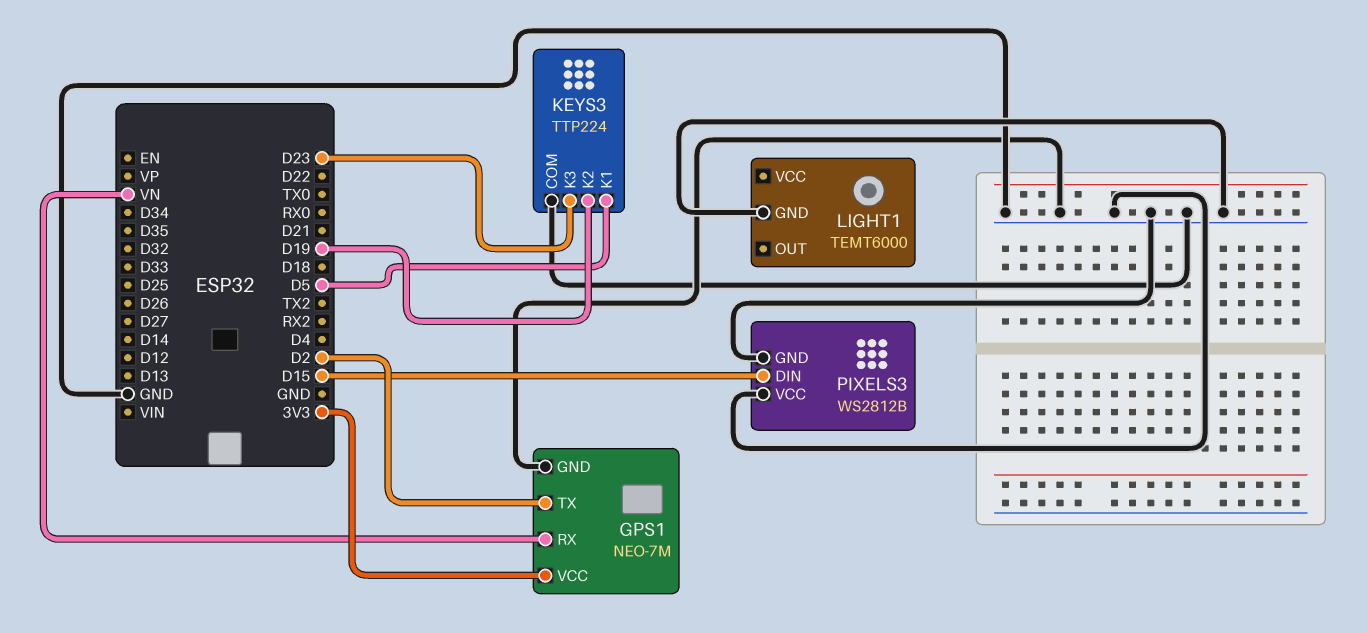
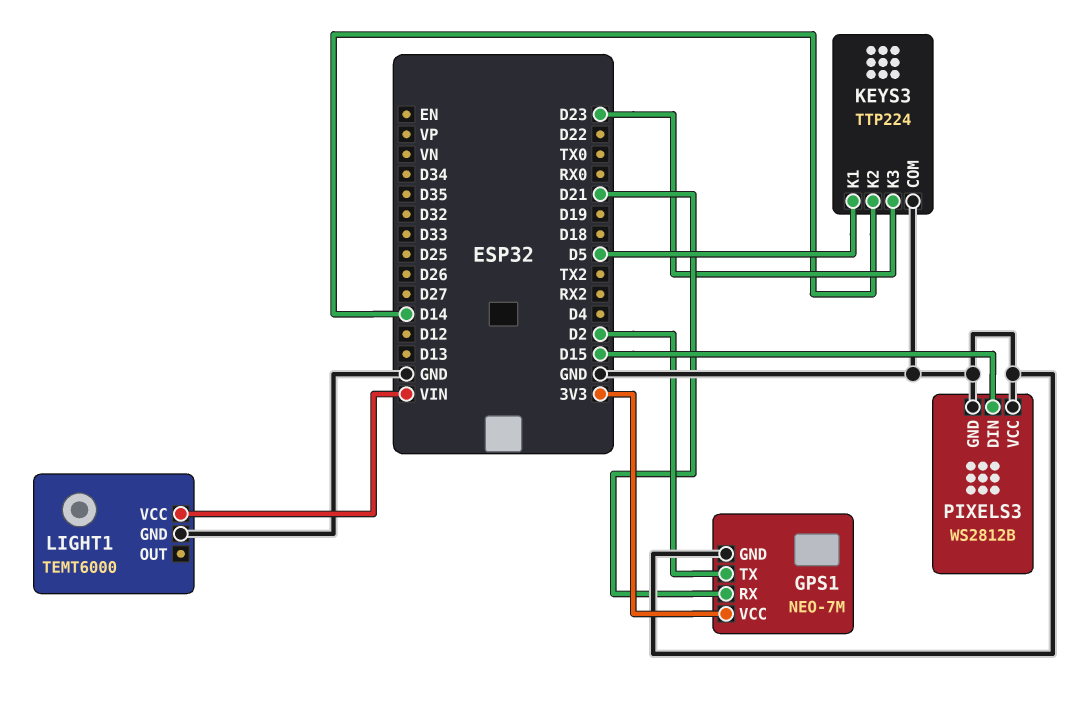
GPS1 pin RX: VN -> D21
KEYS3 pin K2: D19 -> D14
LIGHT1 pin VCC: none -> VIN

